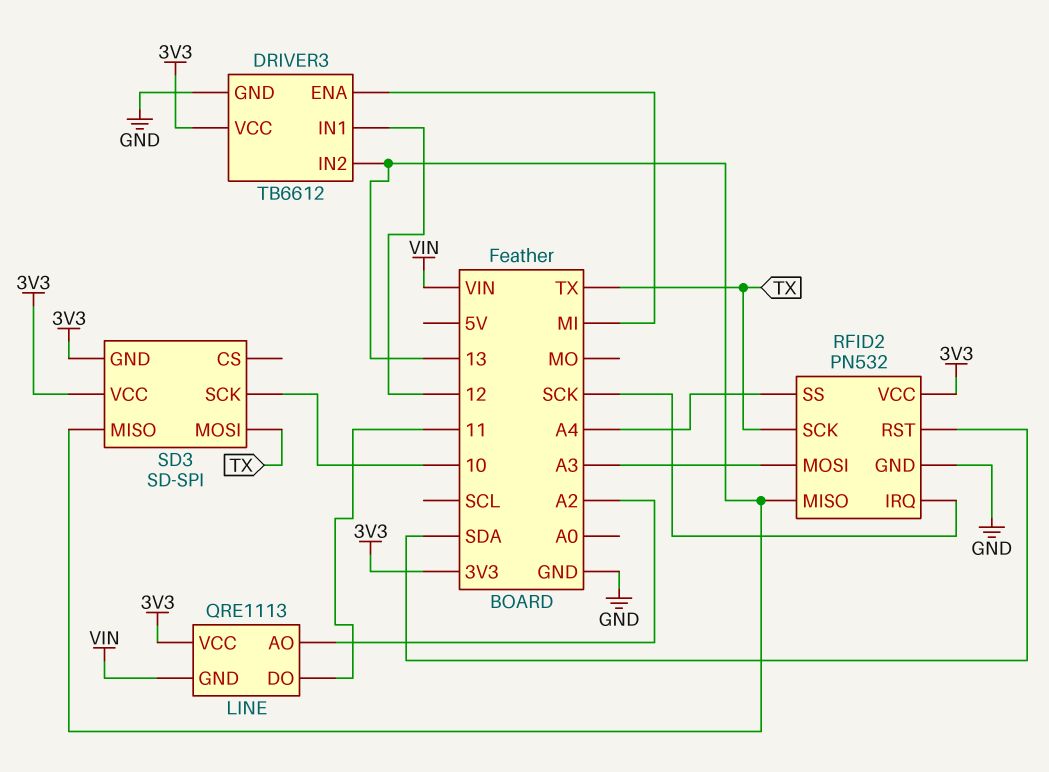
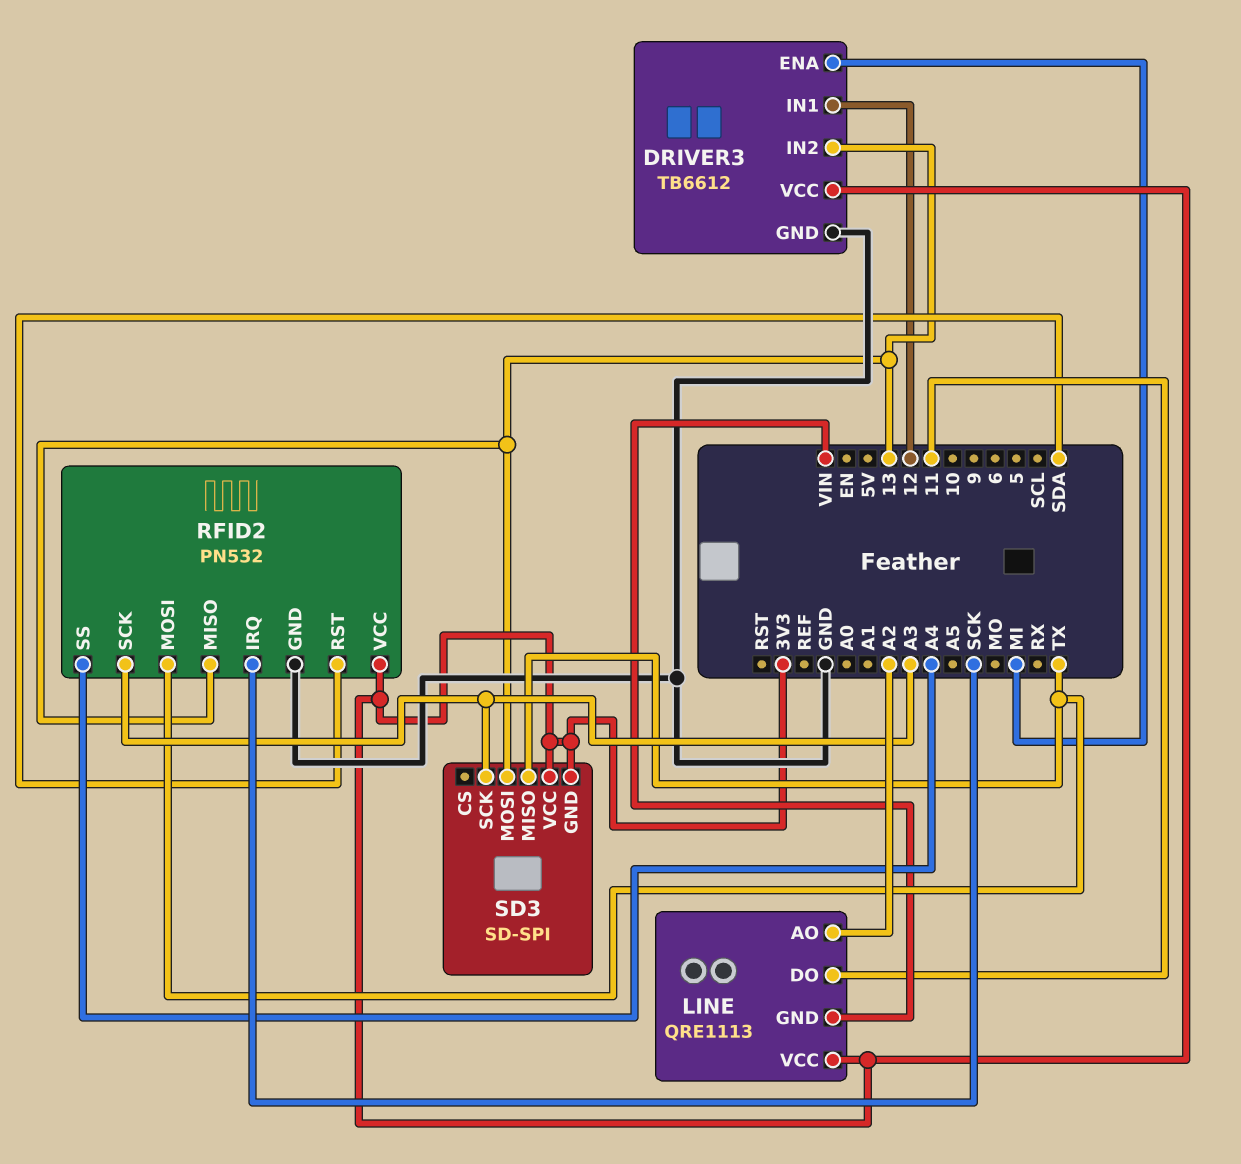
RFID2 pin MOSI: A3 -> TX
RFID2 pin SCK: TX -> A3
SD3 pin MISO: 13 -> TX
SD3 pin MOSI: TX -> 13
SD3 pin SCK: 10 -> A3

